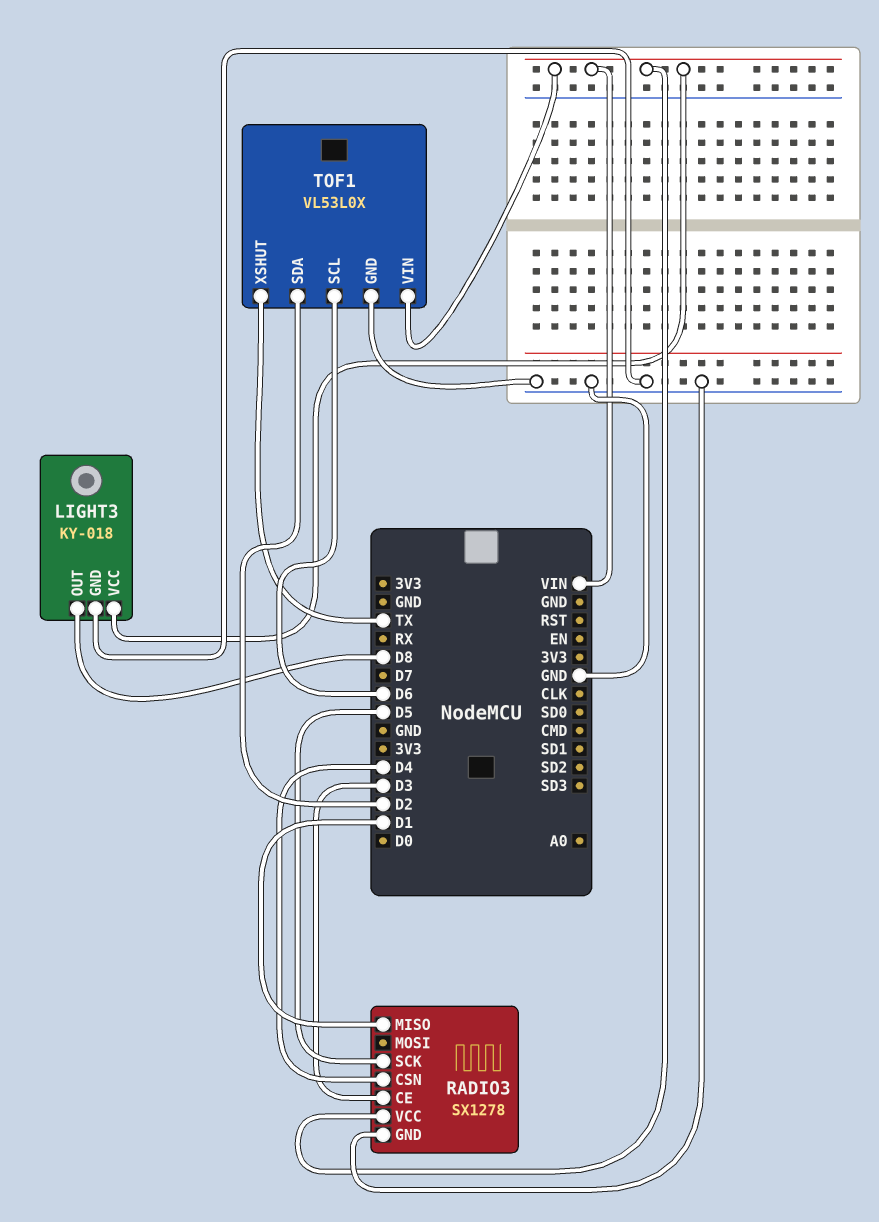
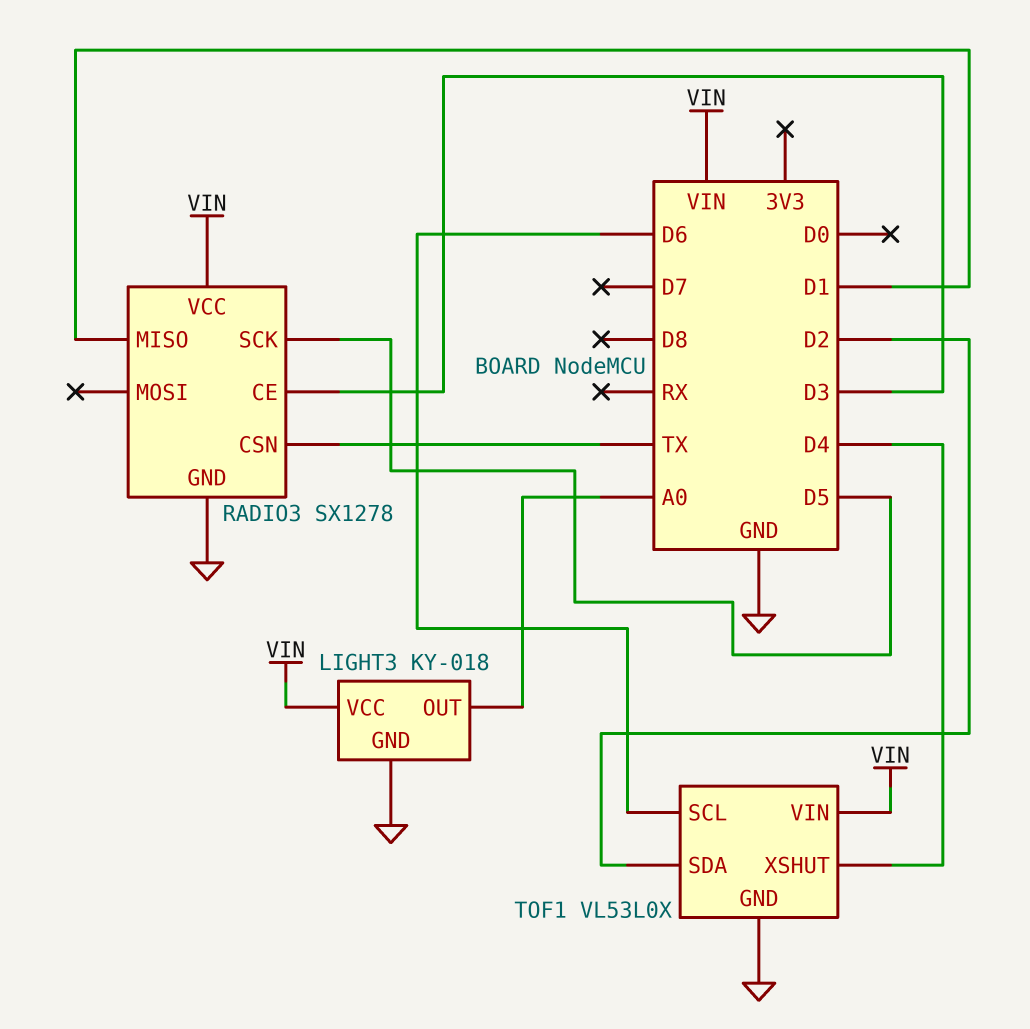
LIGHT3 pin OUT: D8 -> A0
RADIO3 pin CSN: D4 -> TX
TOF1 pin XSHUT: TX -> D4

